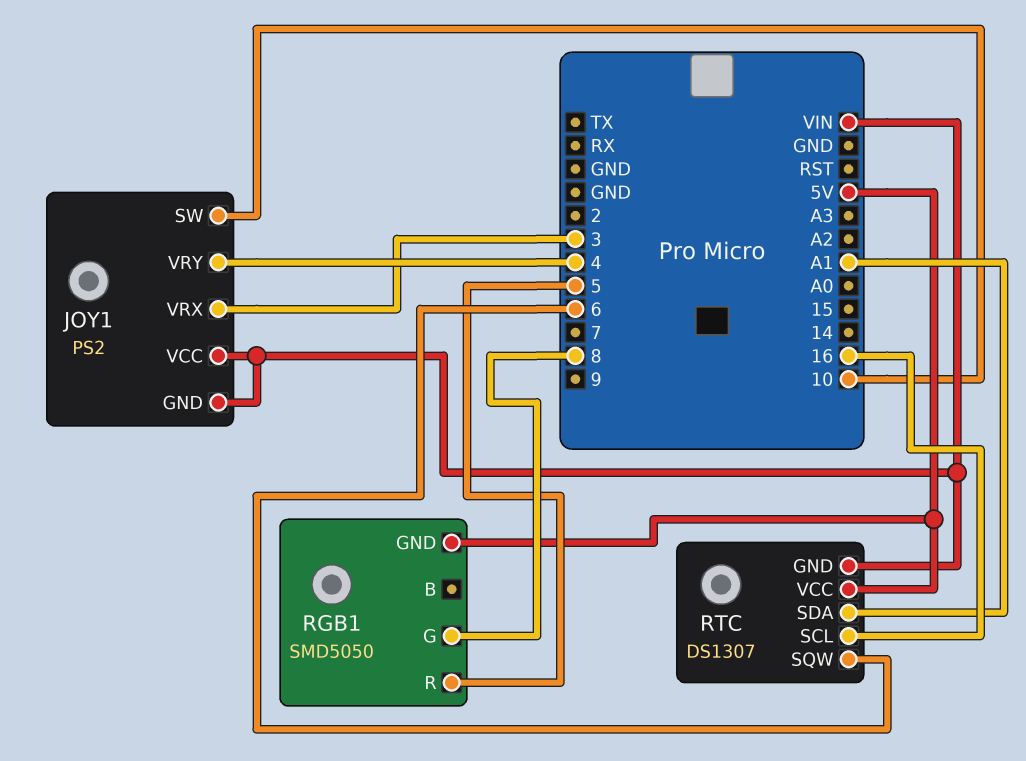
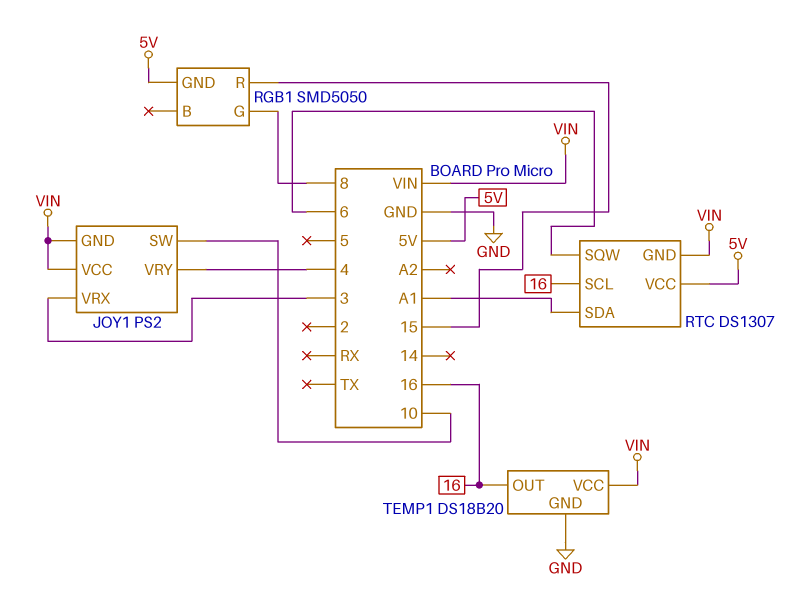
RGB1 pin R: 5 -> 15
TEMP1: none -> DS18B20
TEMP1 pin GND: none -> GND
TEMP1 pin OUT: none -> 16
TEMP1 pin VCC: none -> VIN

